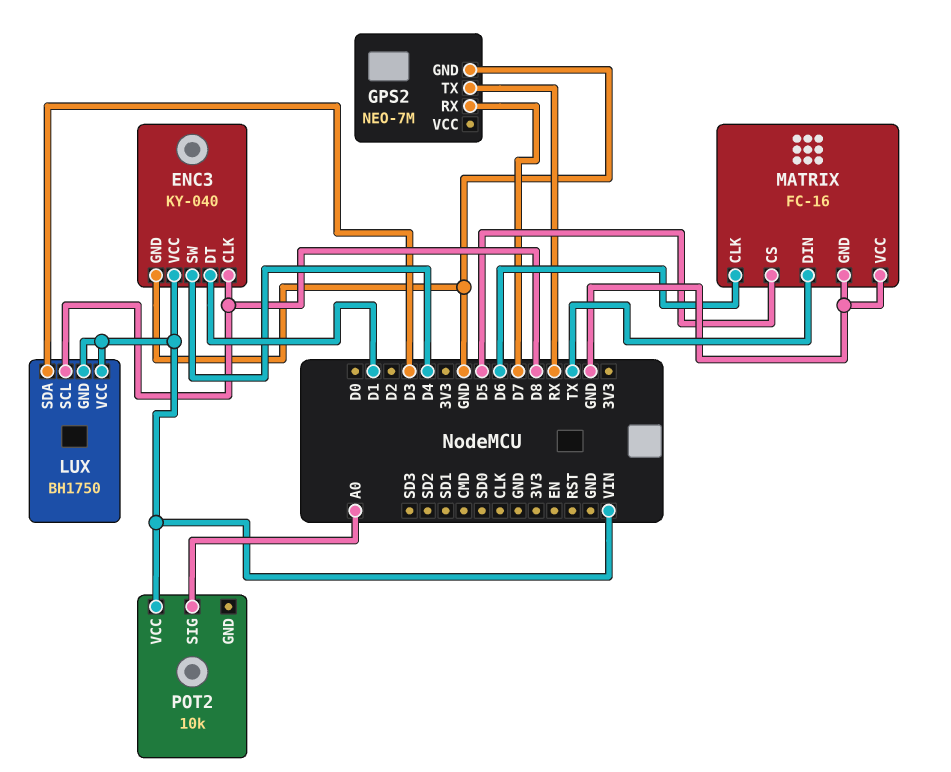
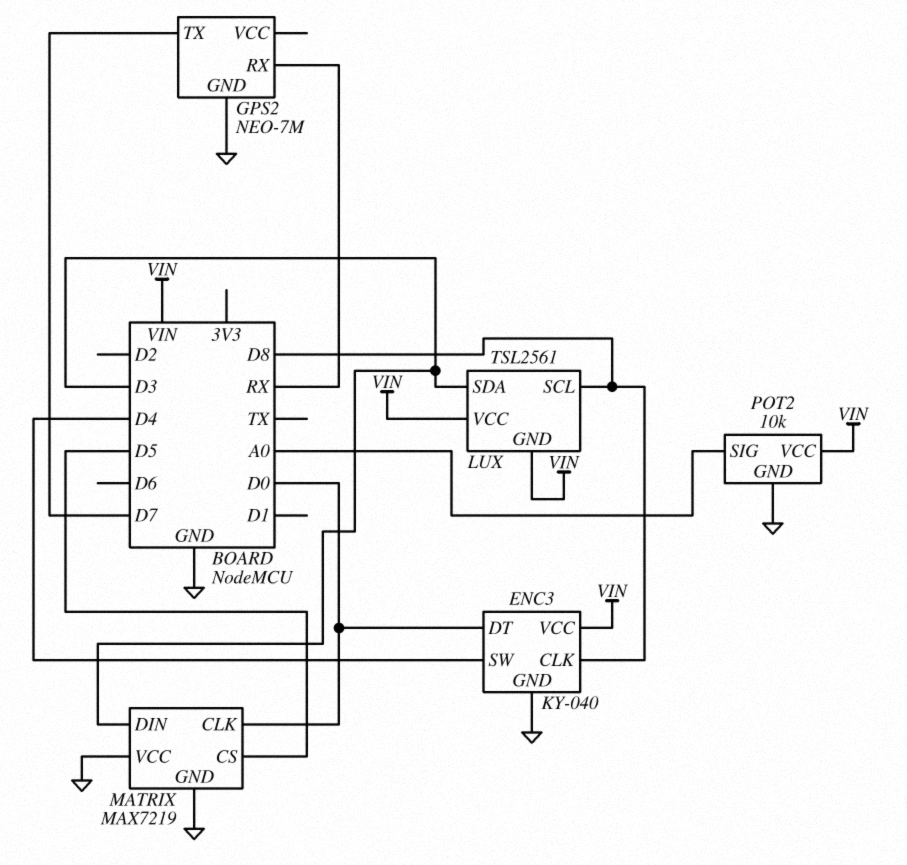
ENC3 pin DT: D1 -> D0
GPS2 pin RX: D7 -> RX
GPS2 pin TX: RX -> D7
LUX: BH1750 -> TSL2561
MATRIX: FC-16 -> MAX7219
MATRIX pin CLK: D6 -> D0
MATRIX pin DIN: TX -> D3
POT2 pin GND: none -> GND

